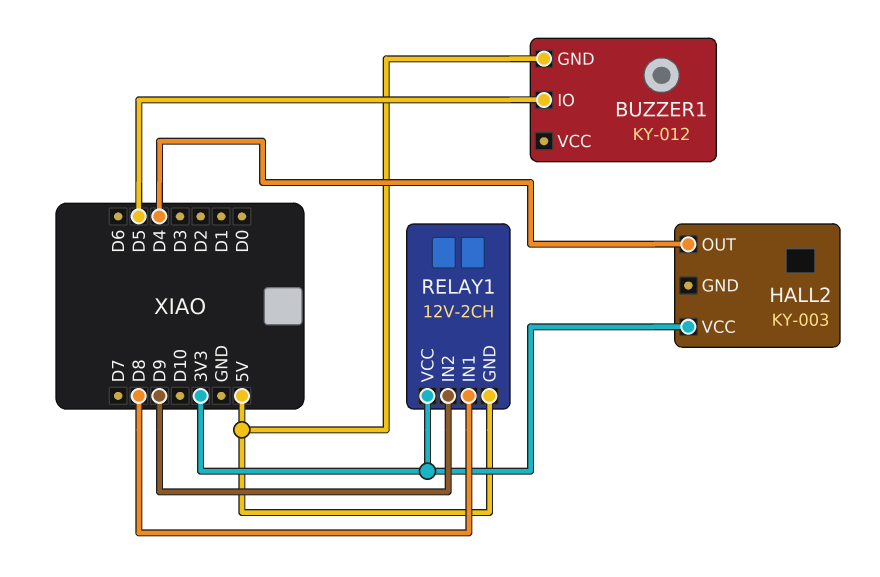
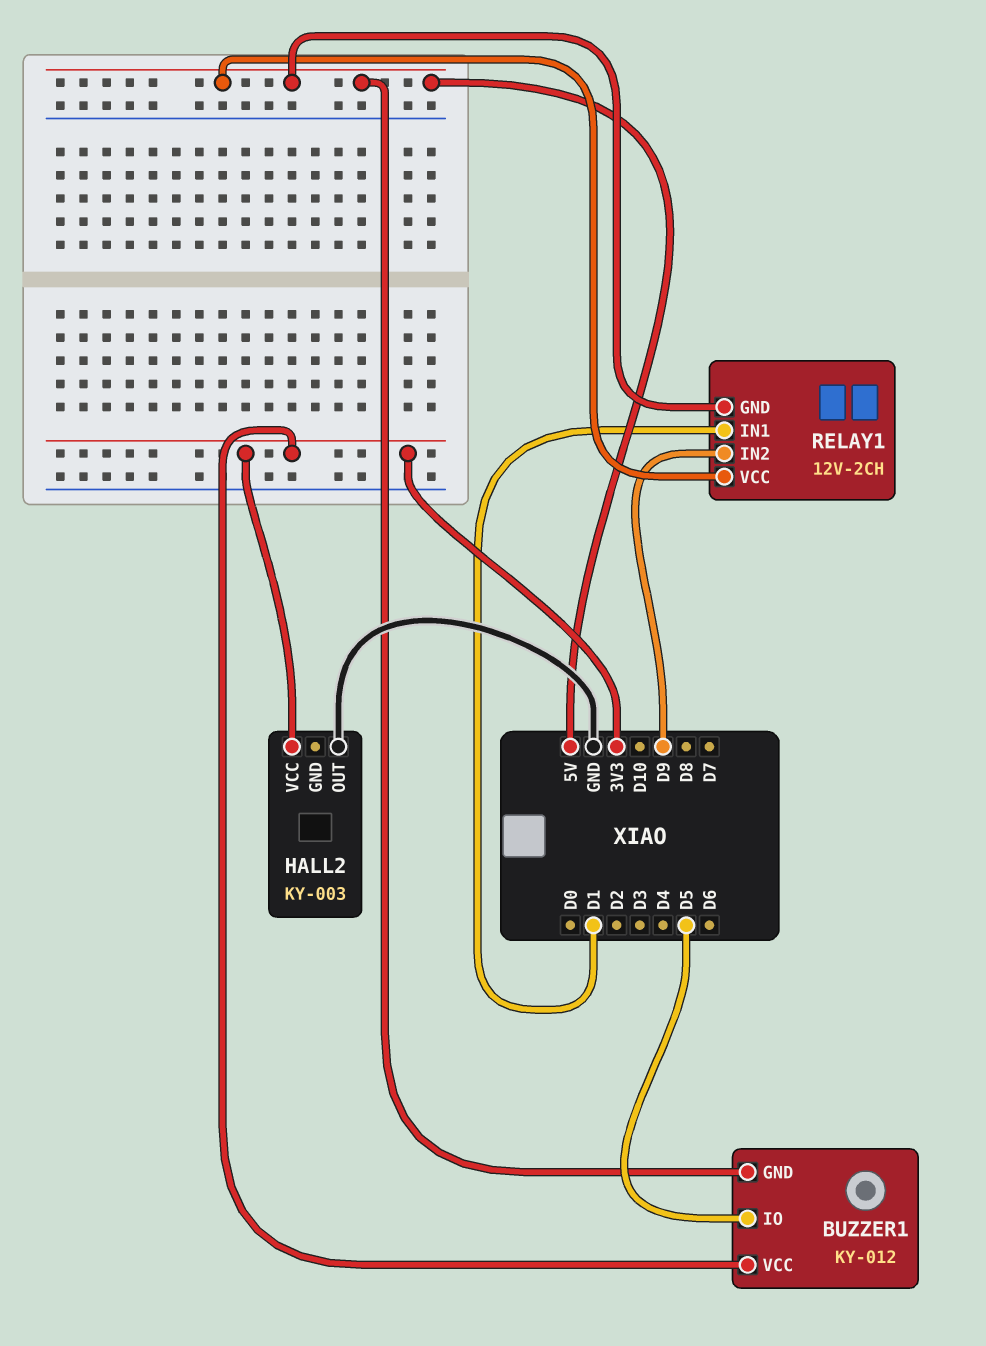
BUZZER1 pin VCC: none -> 3V3
HALL2 pin OUT: D4 -> GND
RELAY1 pin IN1: D8 -> D1
RELAY1 pin VCC: 3V3 -> 5V

